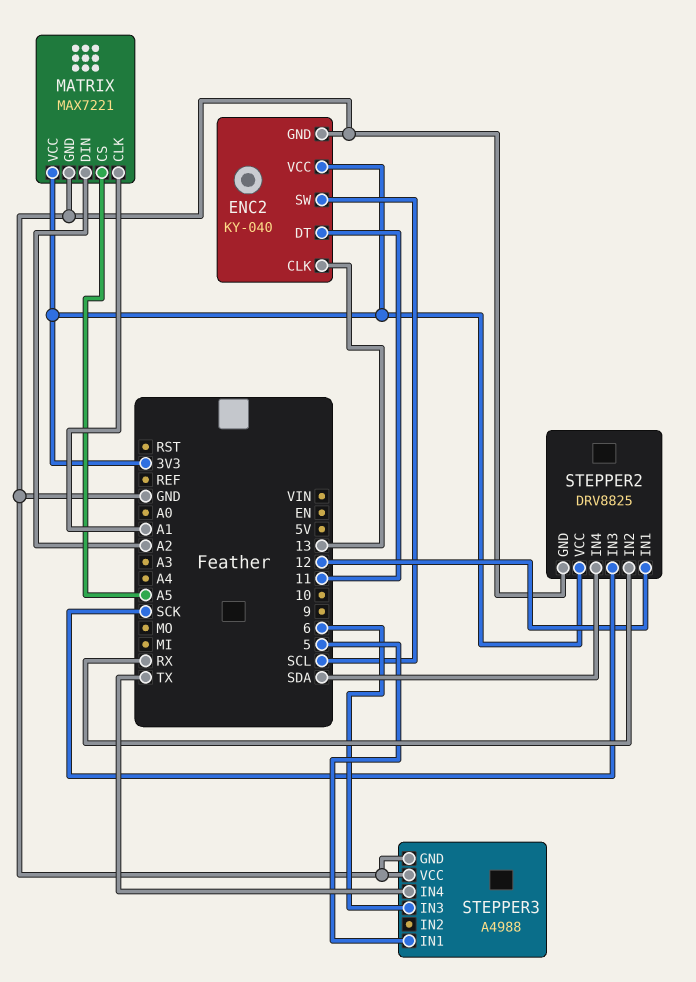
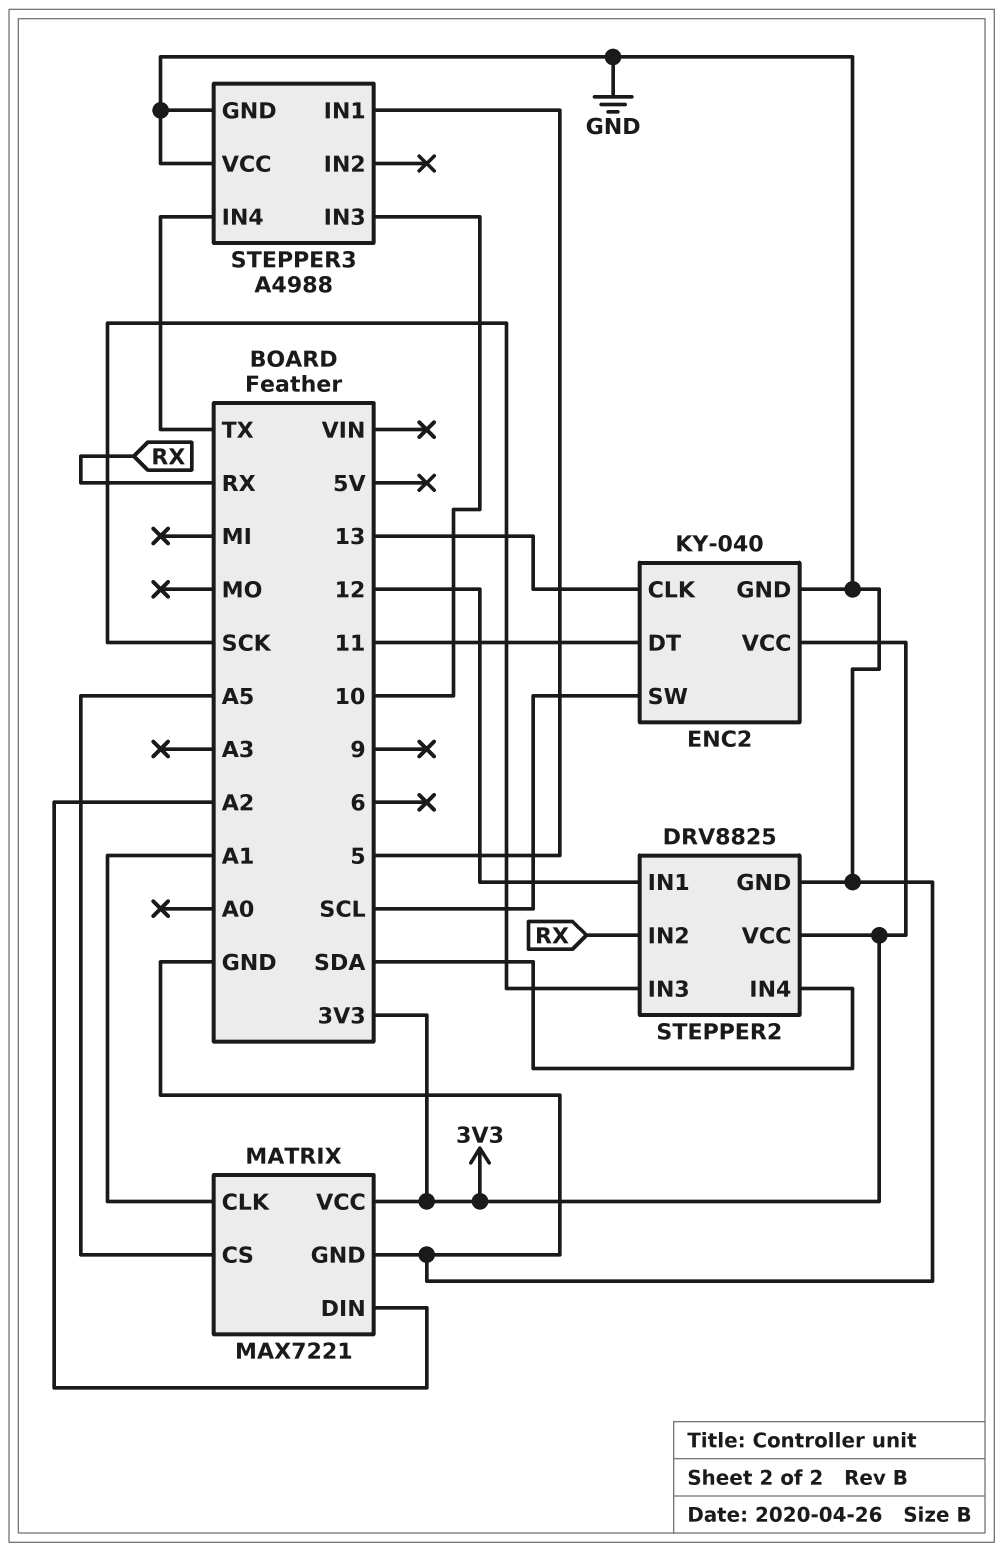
STEPPER3 pin IN3: 6 -> 10

